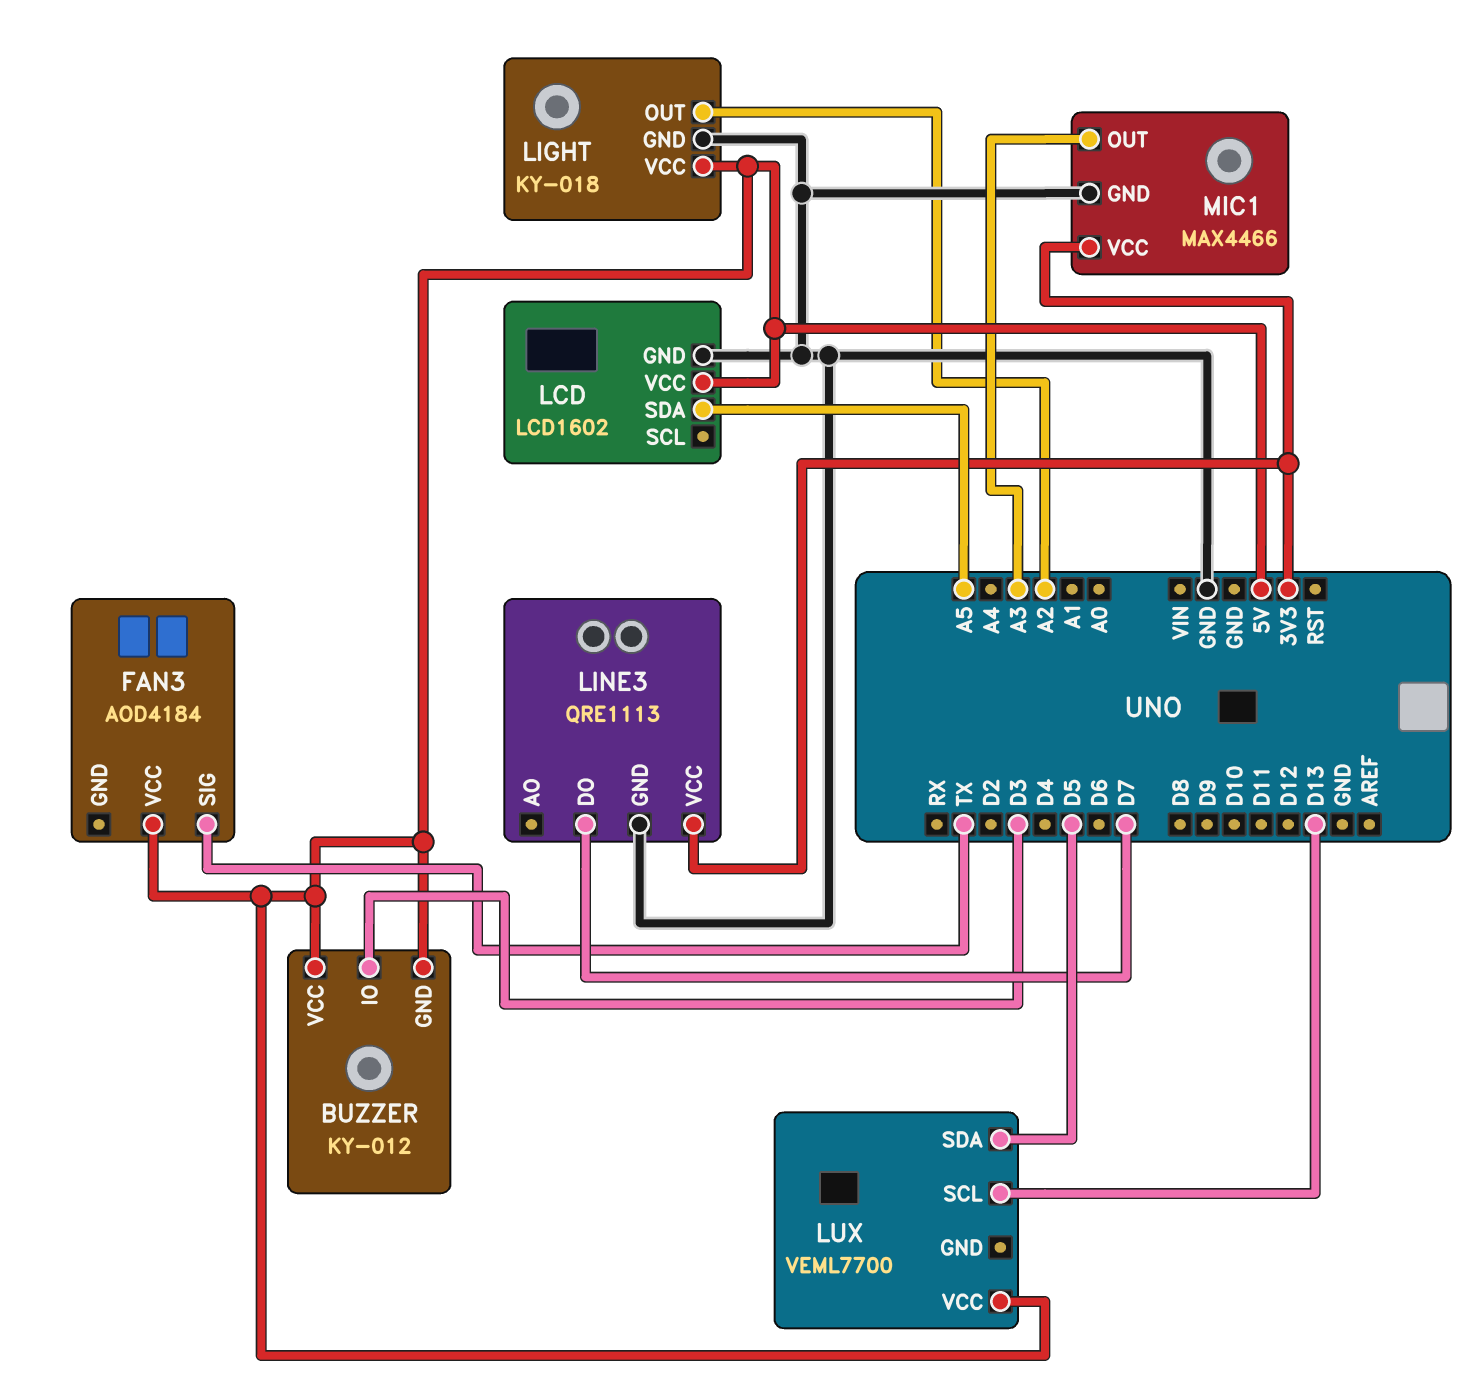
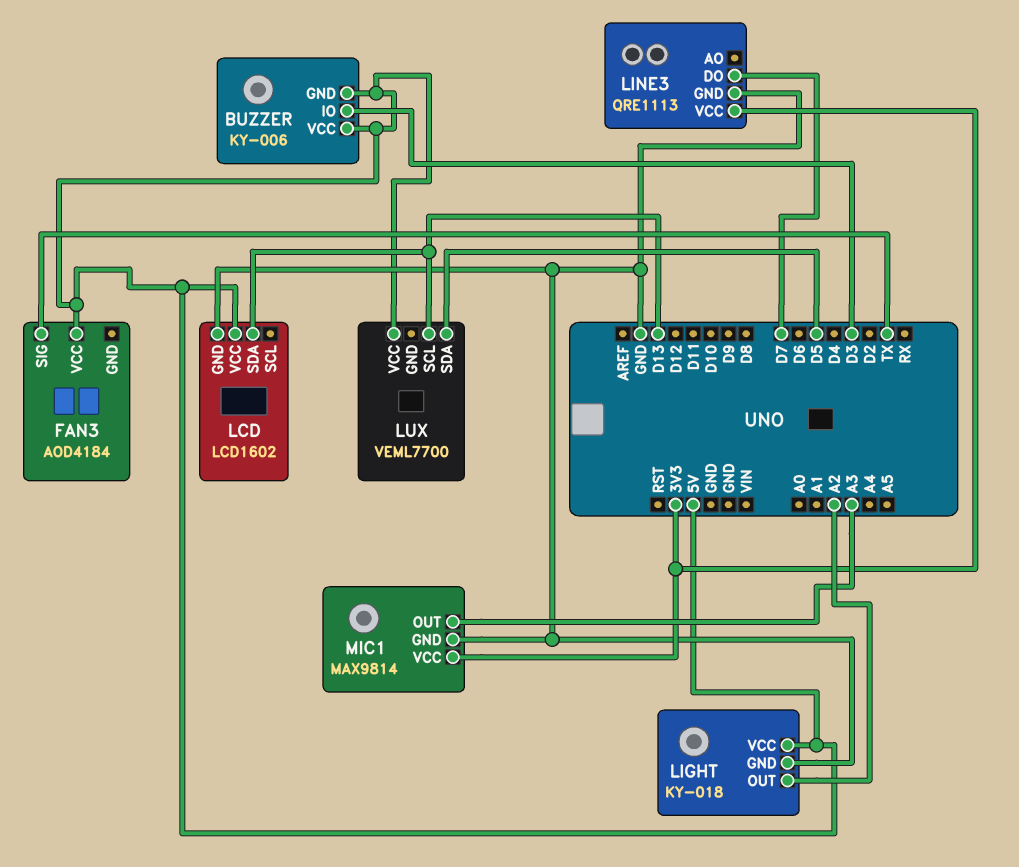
BUZZER: KY-012 -> KY-006
LCD pin SDA: A5 -> D13
MIC1: MAX4466 -> MAX9814

